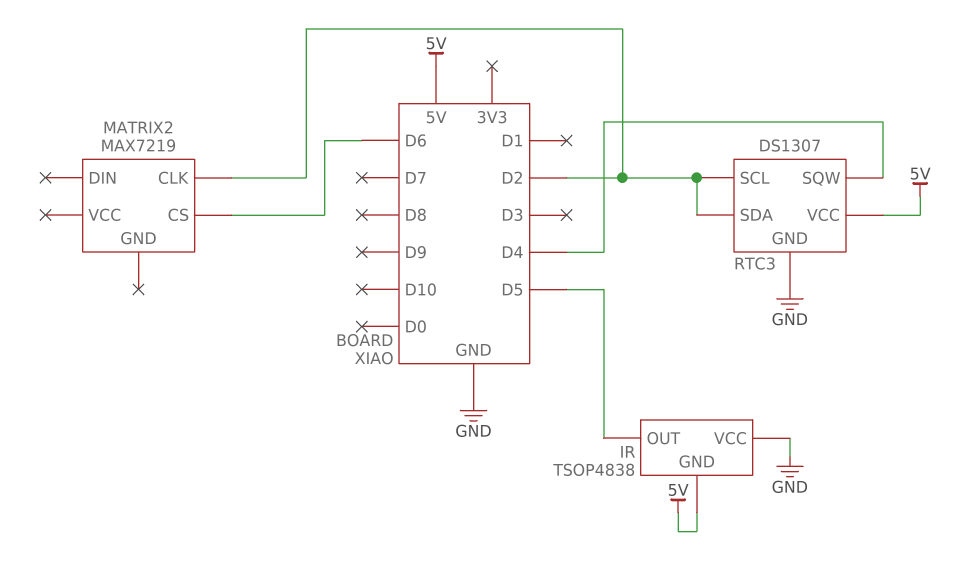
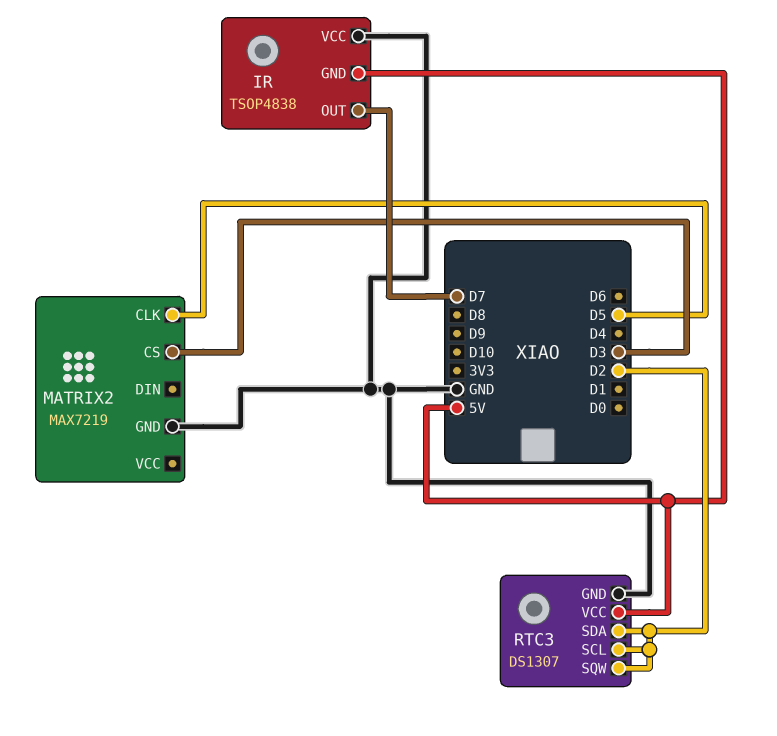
IR pin OUT: D5 -> D7
MATRIX2 pin CLK: D2 -> D5
MATRIX2 pin CS: D6 -> D3
MATRIX2 pin GND: none -> GND
RTC3 pin SQW: D4 -> D2

